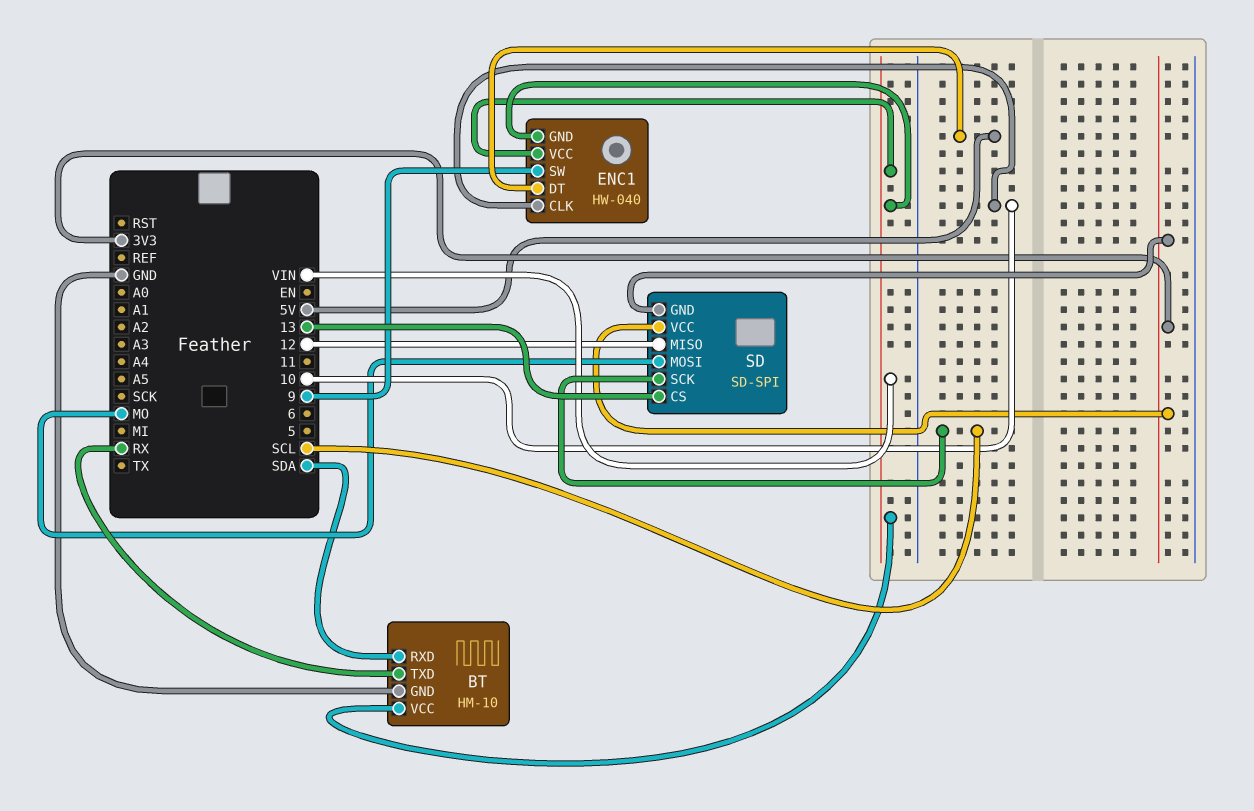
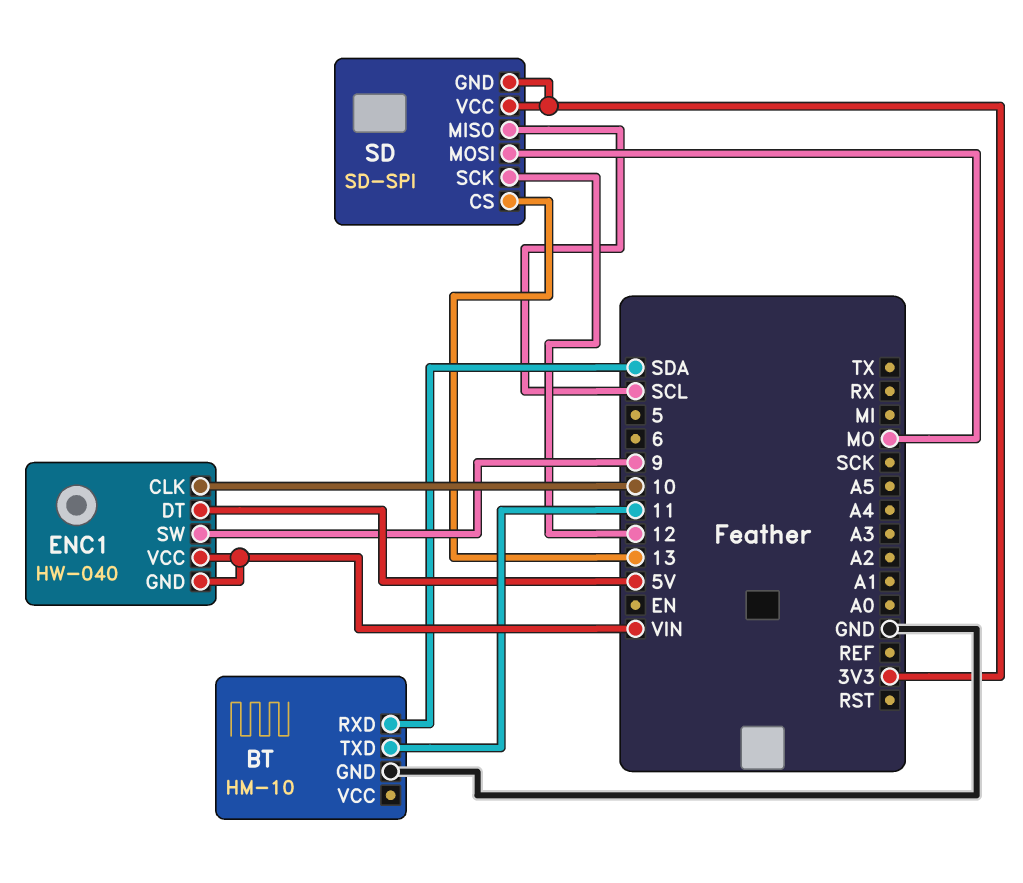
BT pin TXD: RX -> 11
BT pin VCC: VIN -> none
SD pin MISO: 12 -> SCL
SD pin SCK: SCL -> 12

